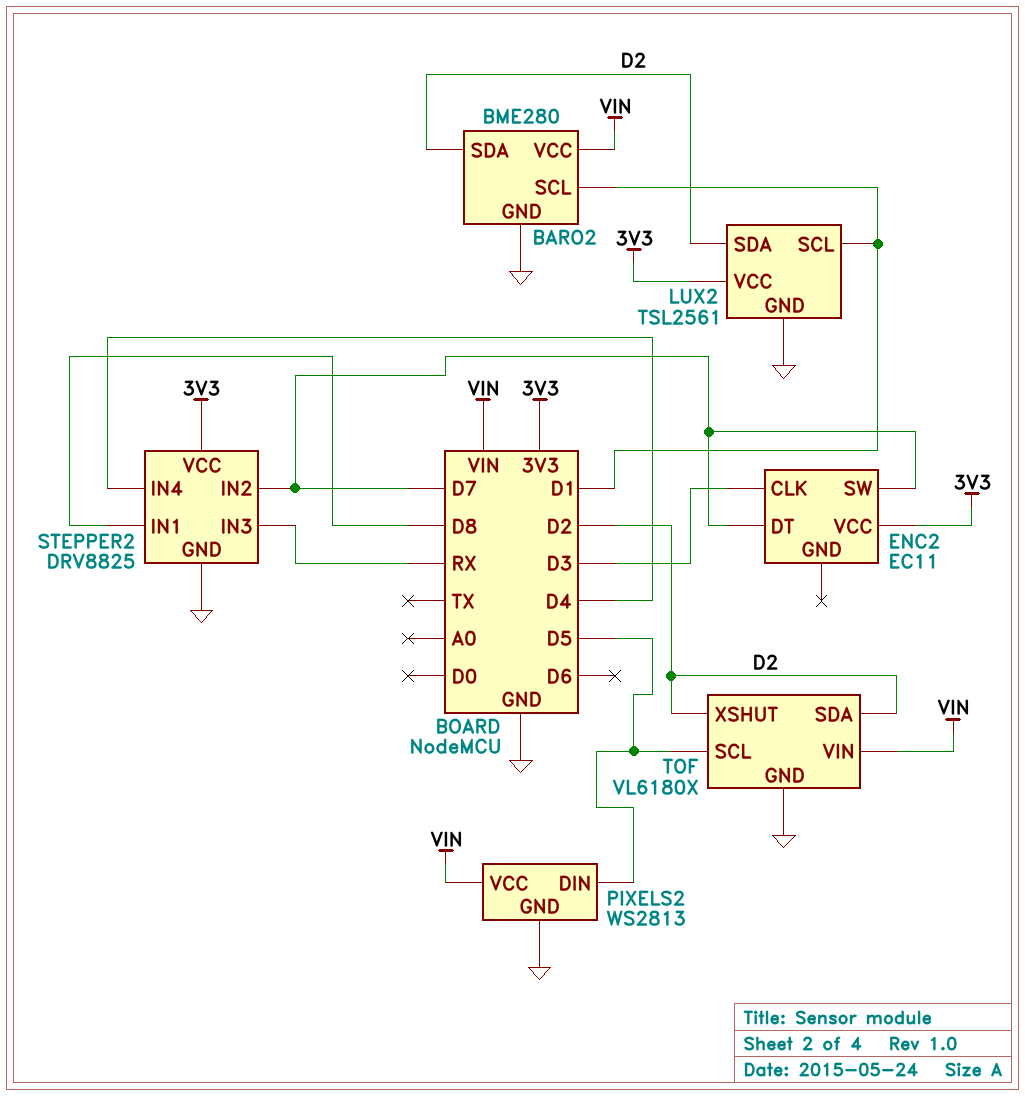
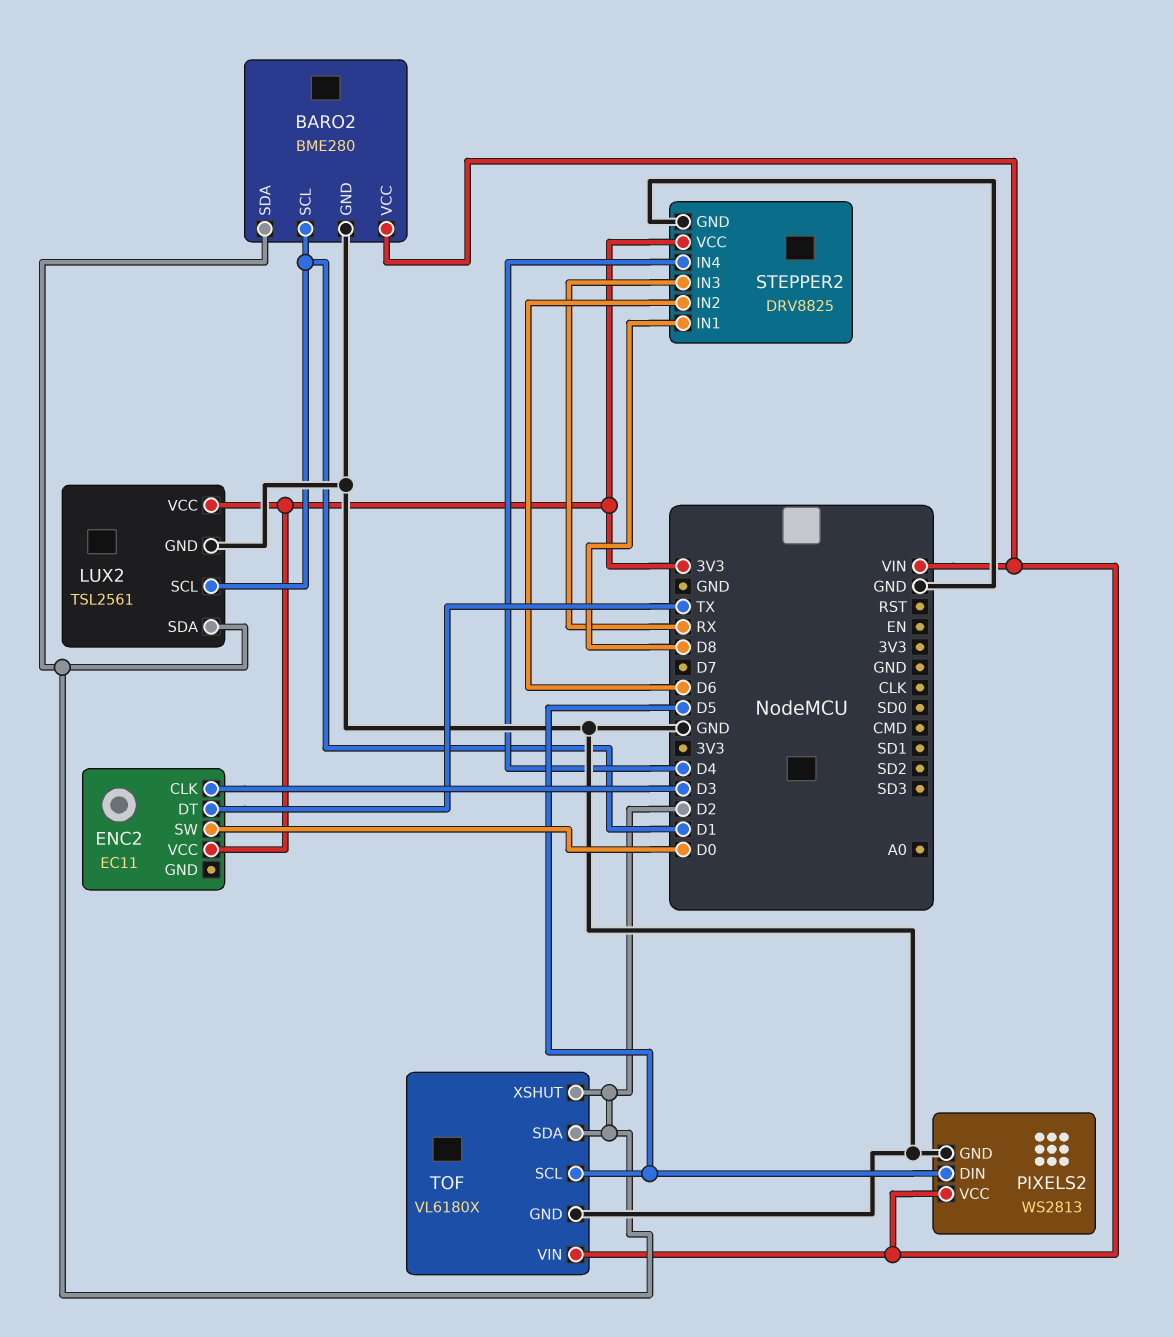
ENC2 pin DT: D7 -> TX
ENC2 pin SW: D7 -> D0
STEPPER2 pin IN2: D7 -> D6

